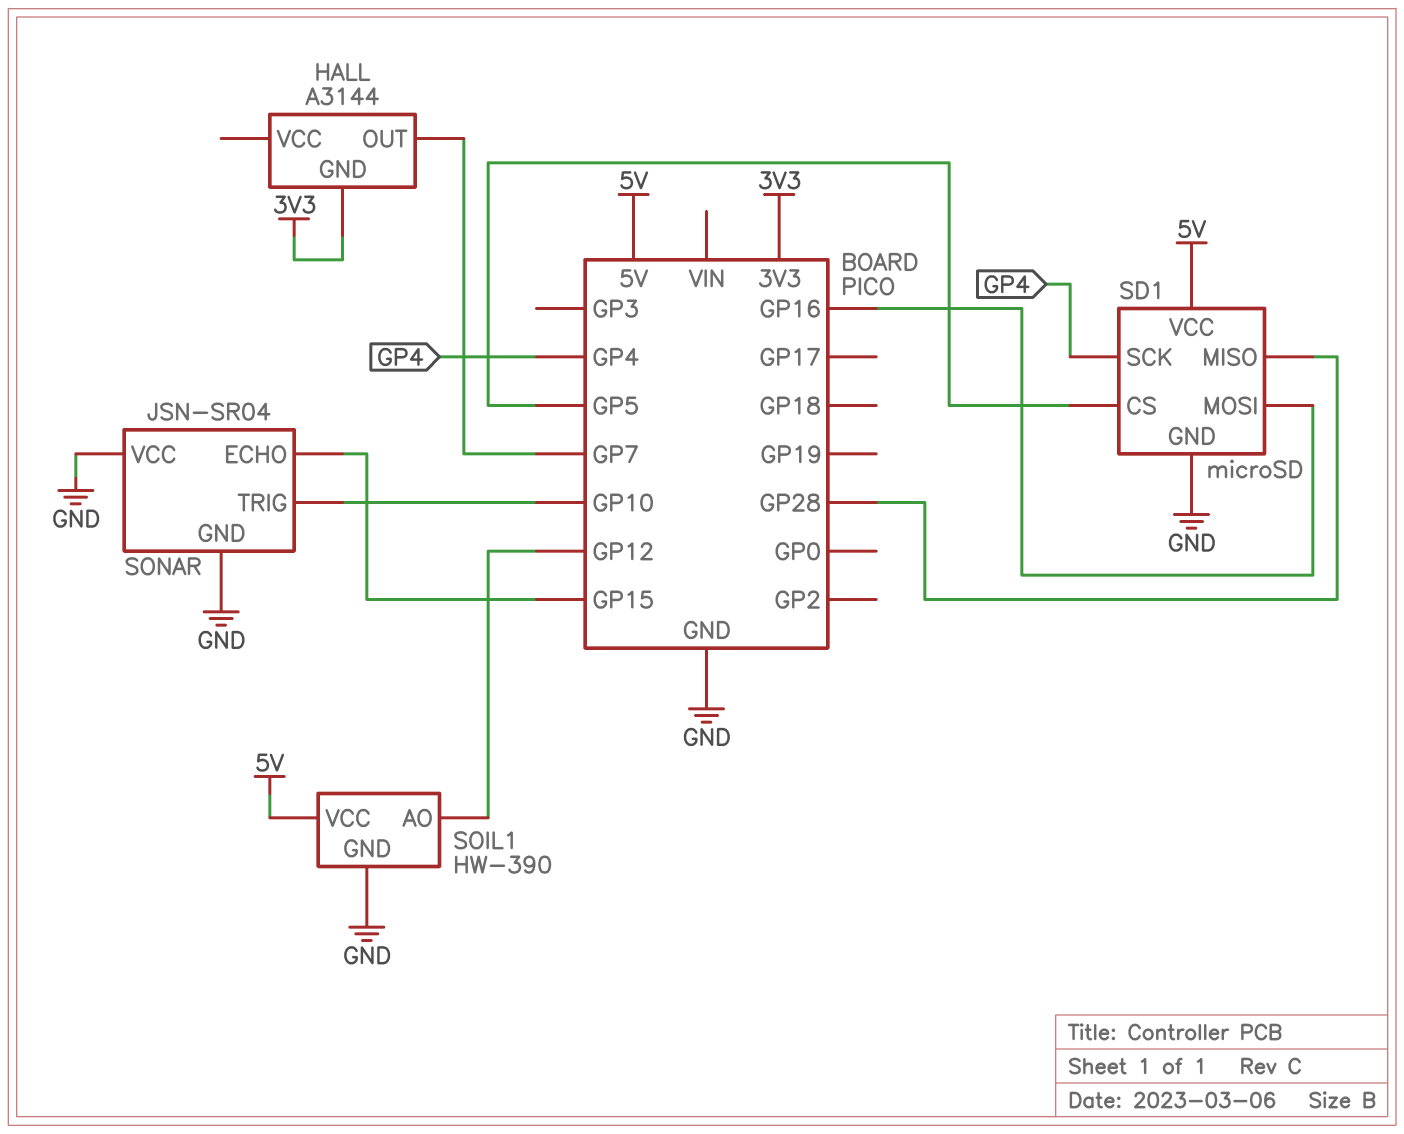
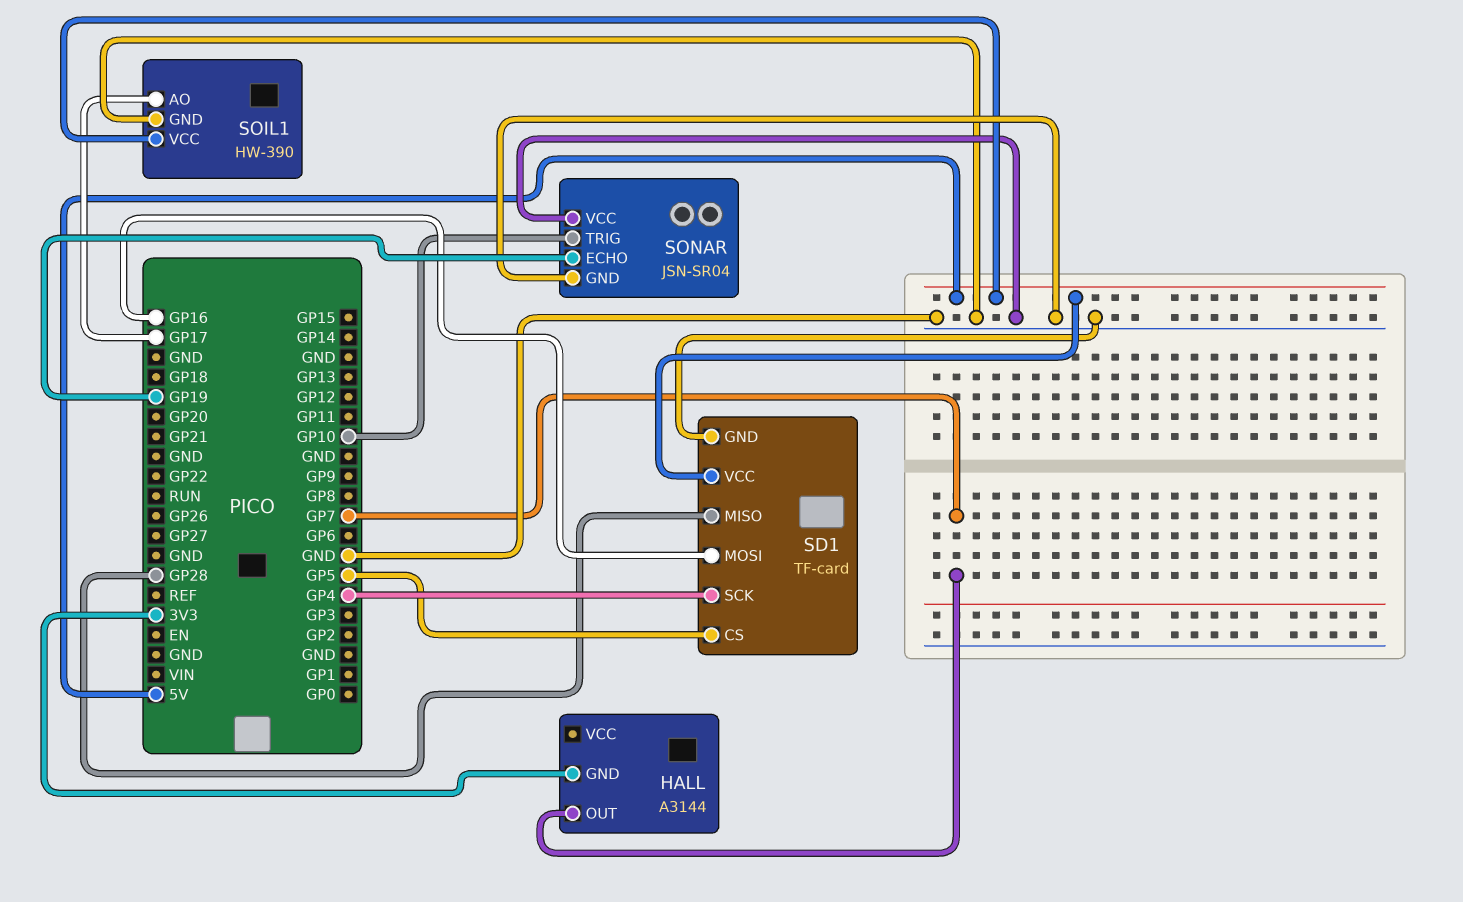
SD1: microSD -> TF-card
SOIL1 pin AO: GP12 -> GP17
SONAR pin ECHO: GP15 -> GP19

